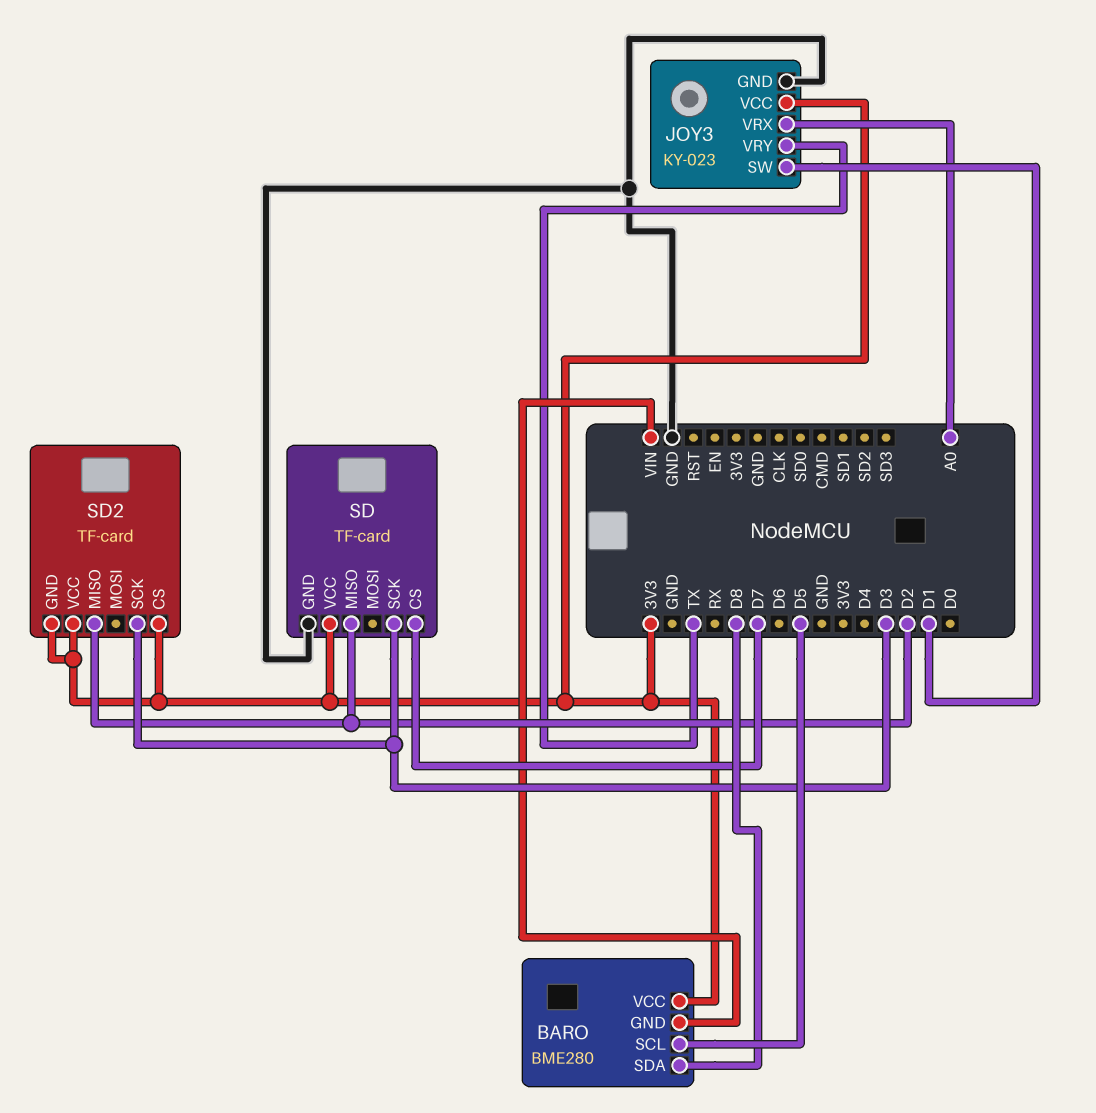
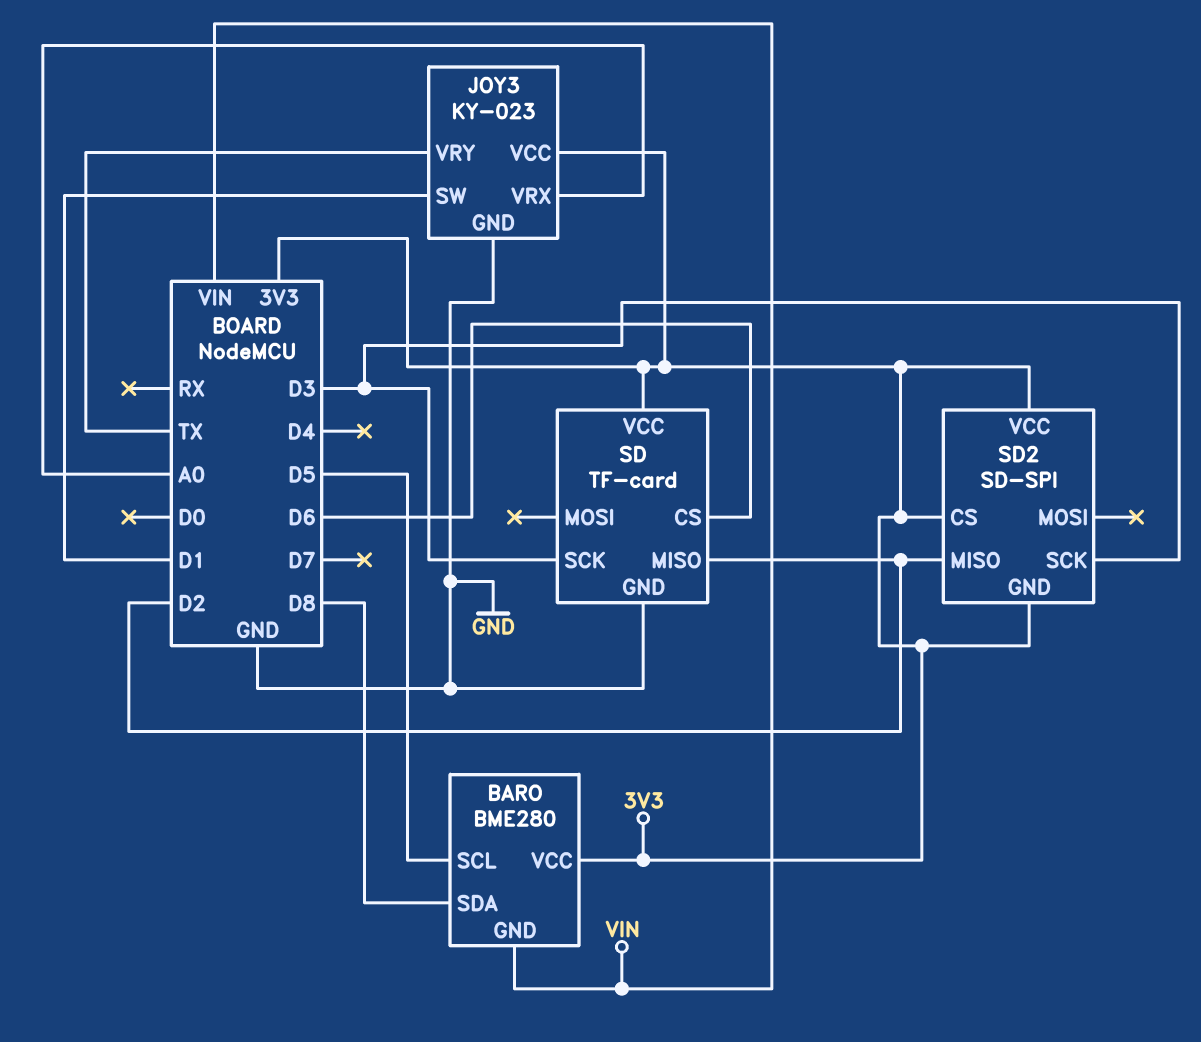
SD pin CS: D7 -> D6
SD2: TF-card -> SD-SPI

